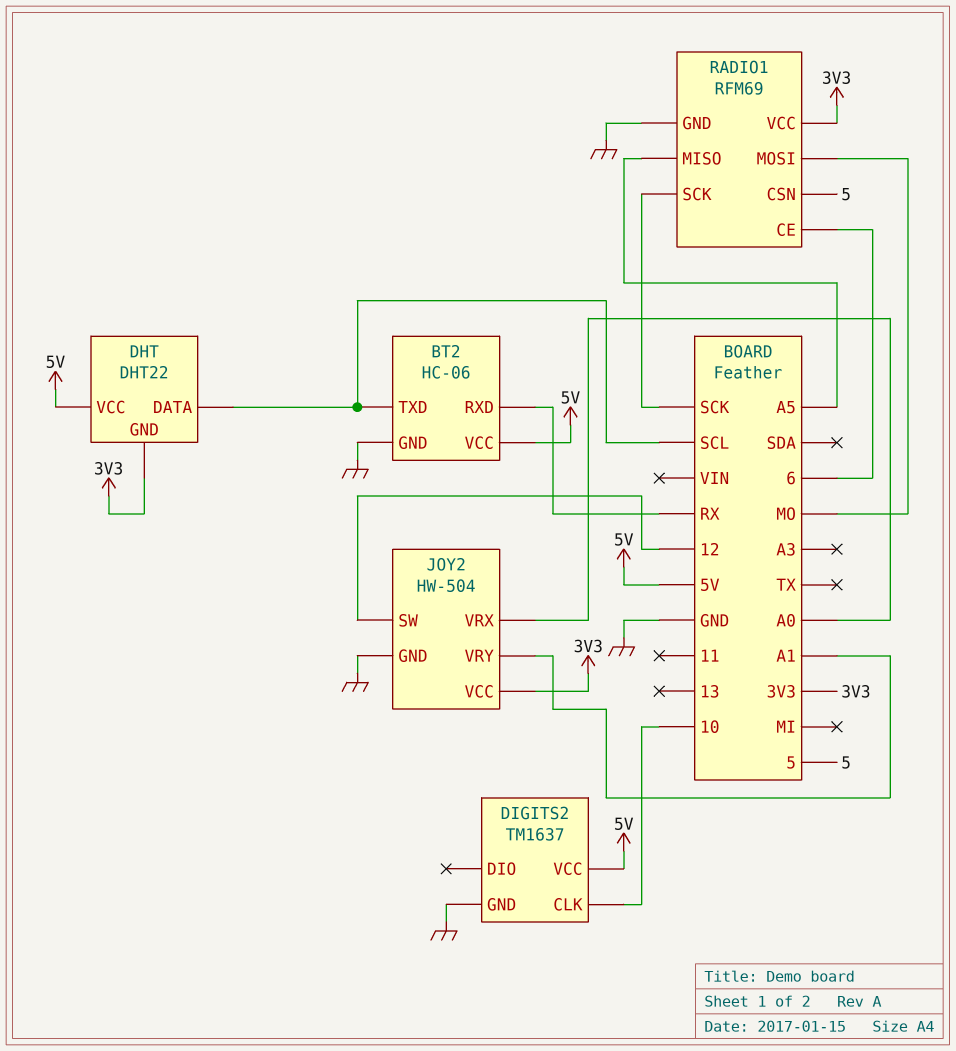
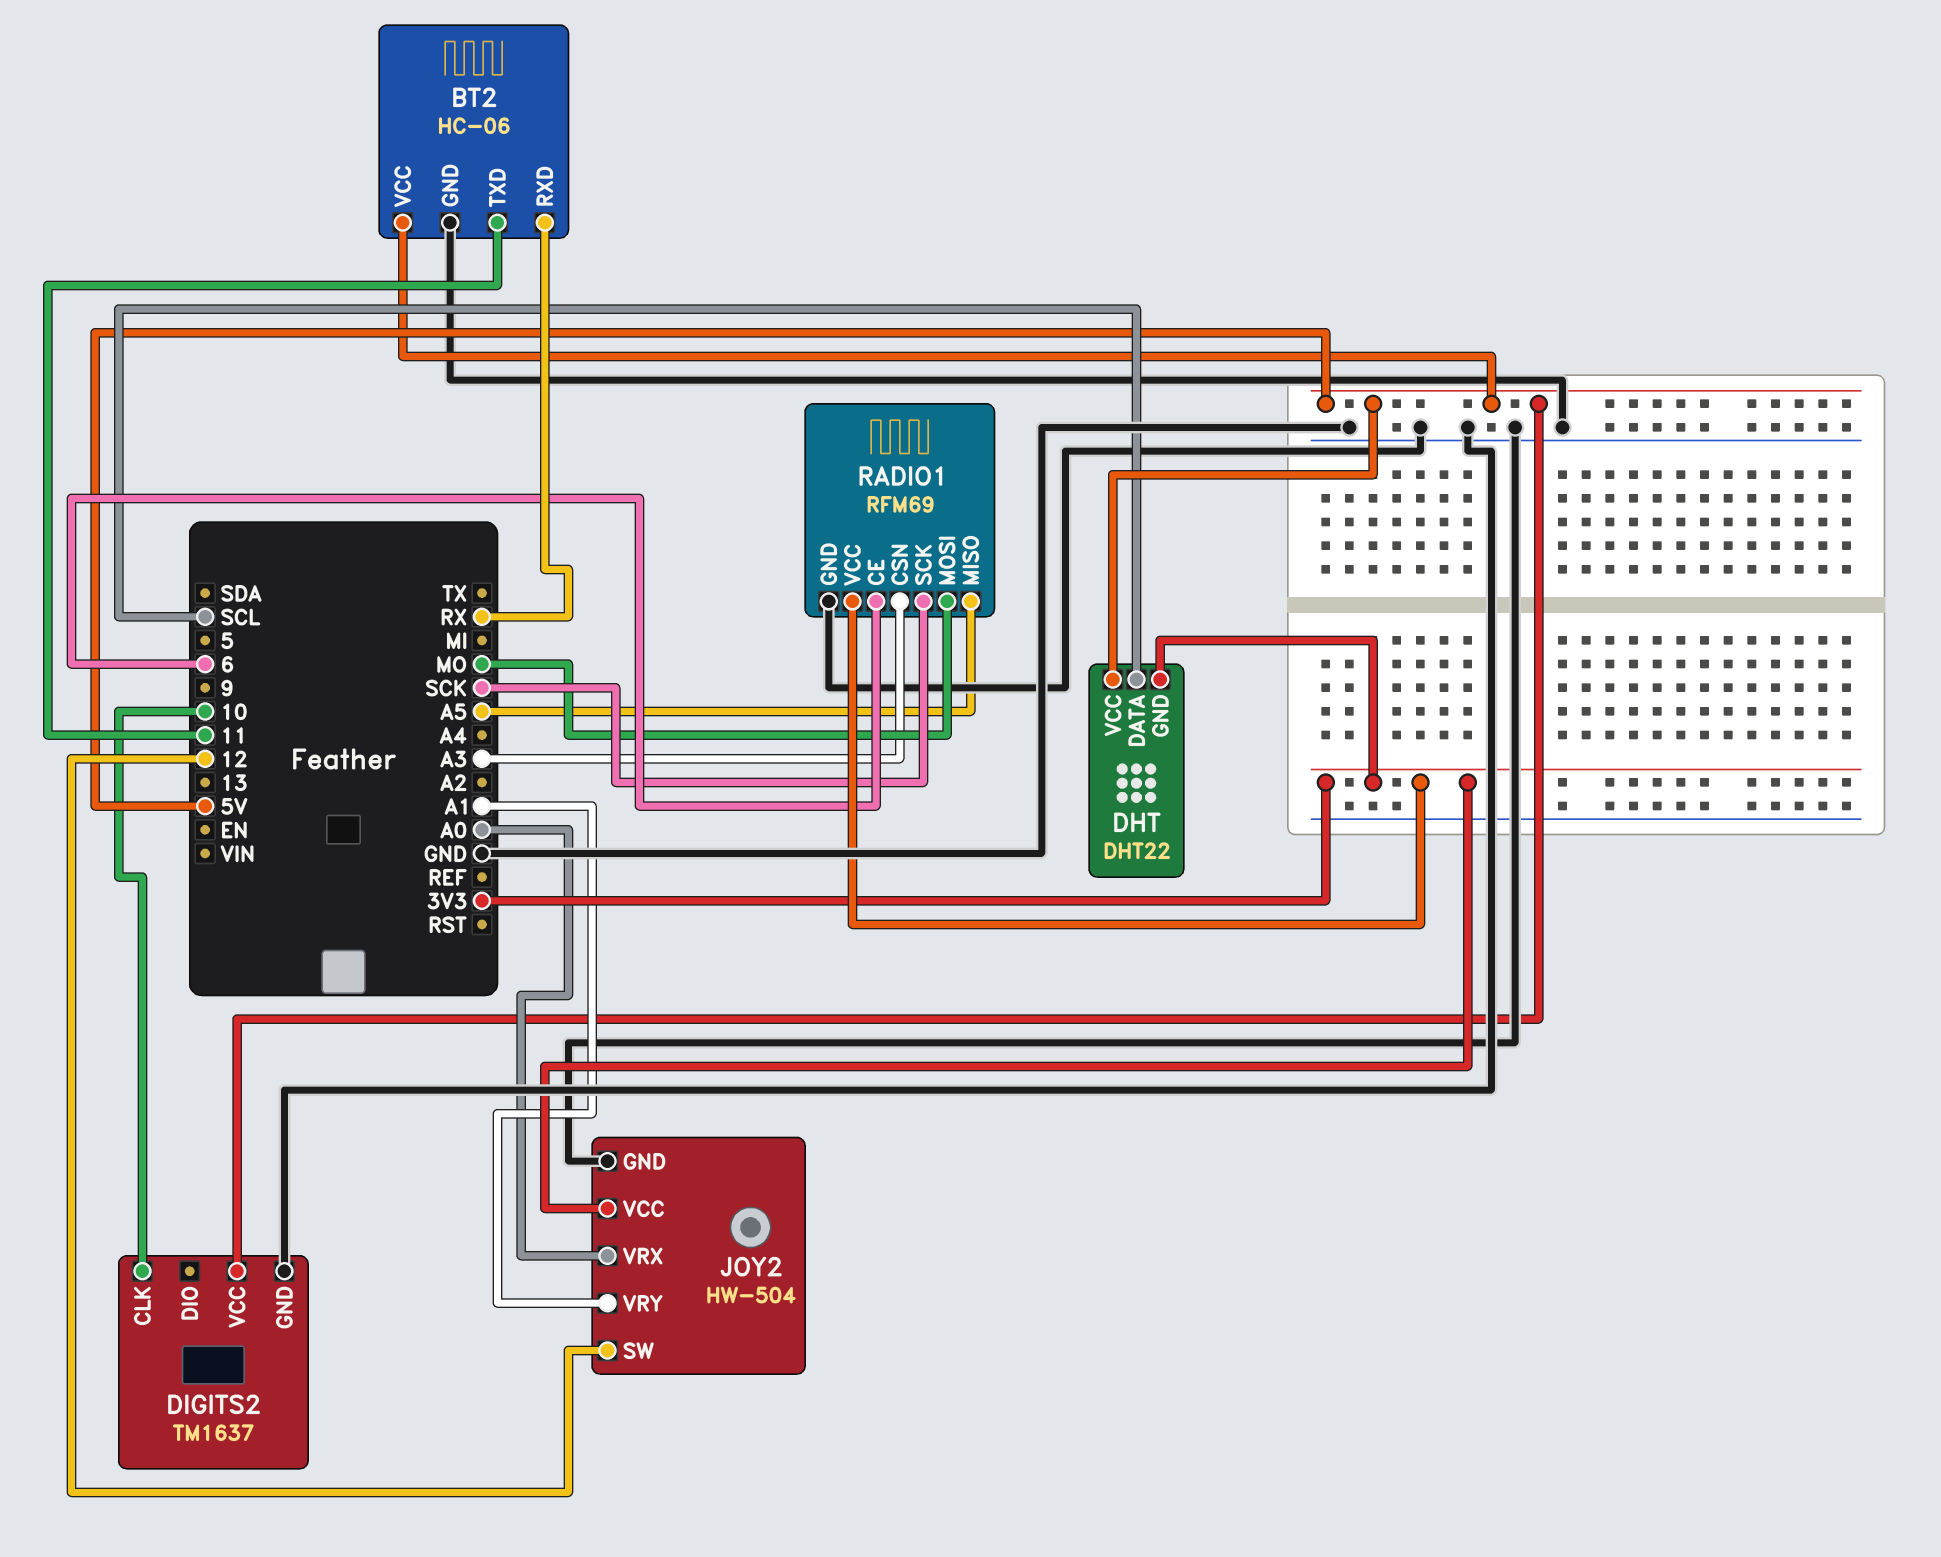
BT2 pin TXD: SCL -> 11
RADIO1 pin CSN: 5 -> A3

